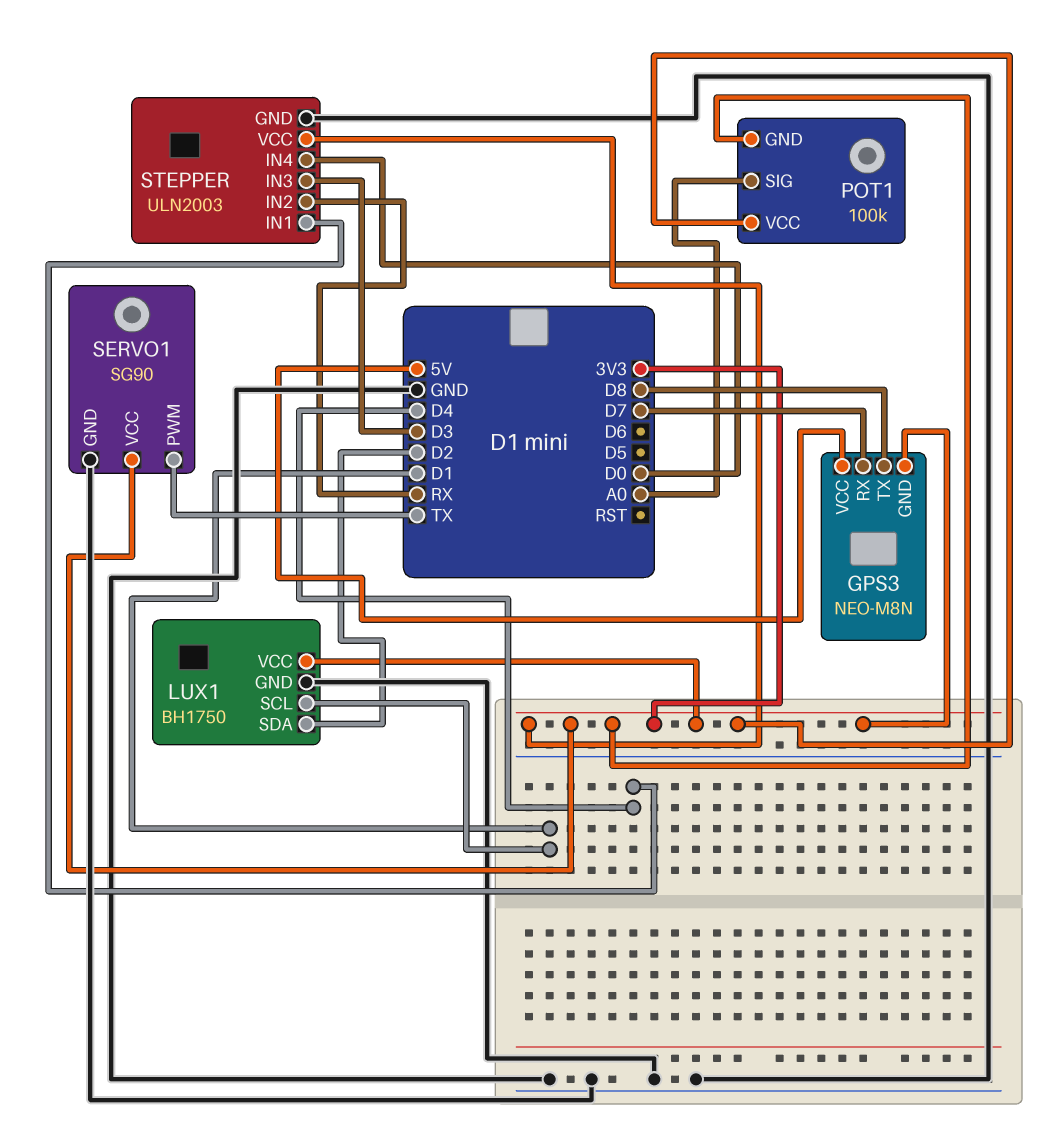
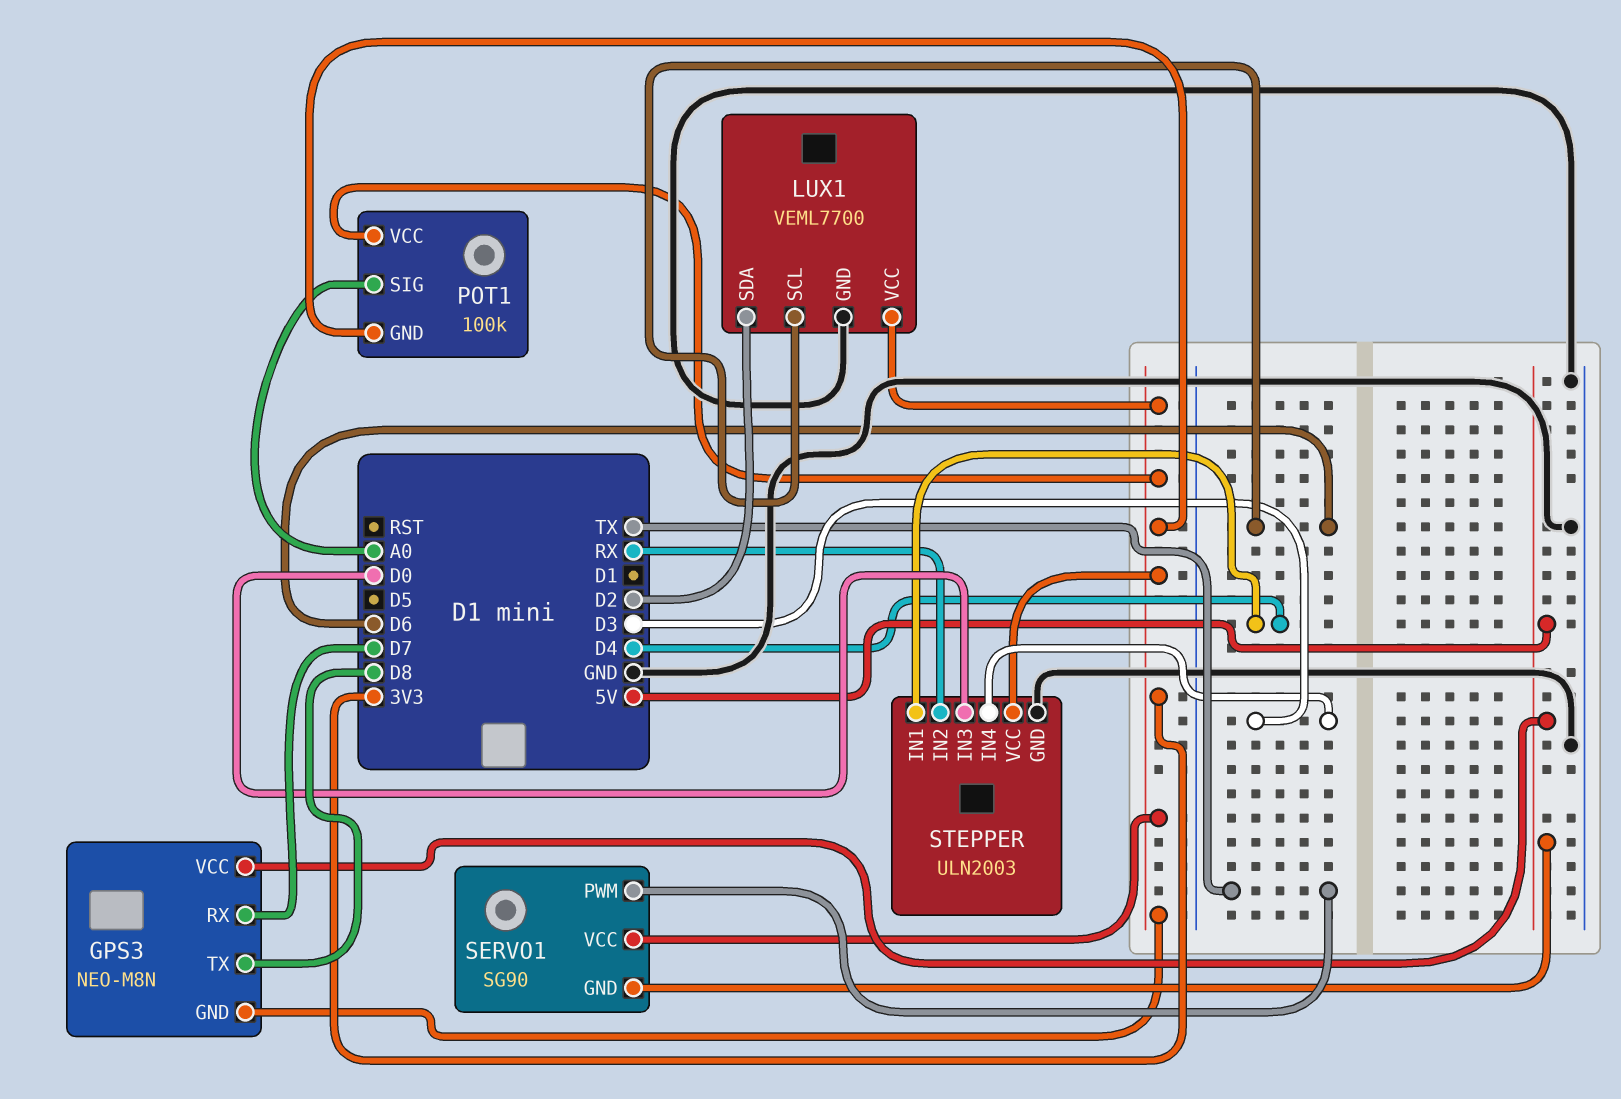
LUX1: BH1750 -> VEML7700
LUX1 pin SCL: D1 -> D6
SERVO1 pin GND: GND -> 5V
STEPPER pin IN3: D3 -> D0
STEPPER pin IN4: D0 -> D3

